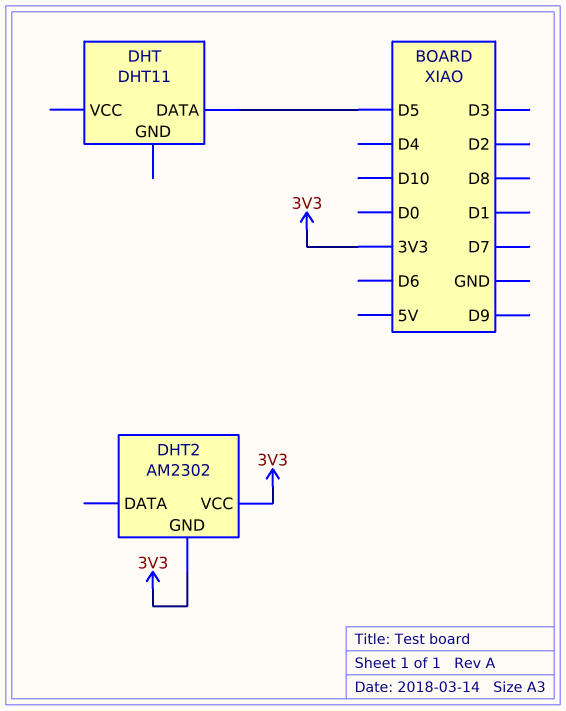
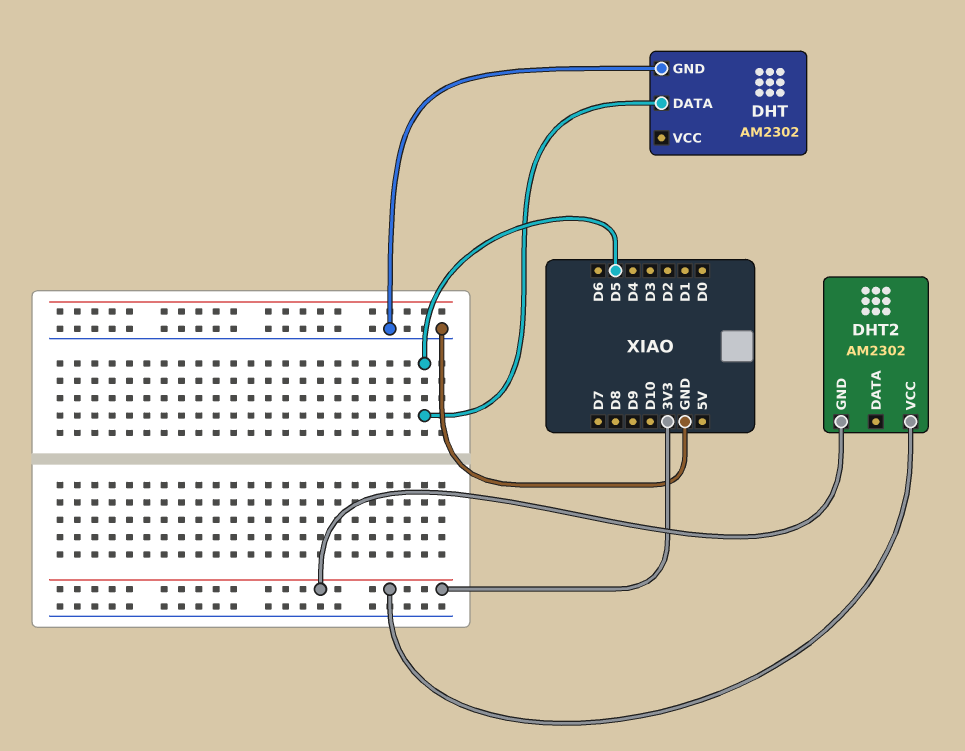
DHT: DHT11 -> AM2302
DHT pin GND: none -> GND

